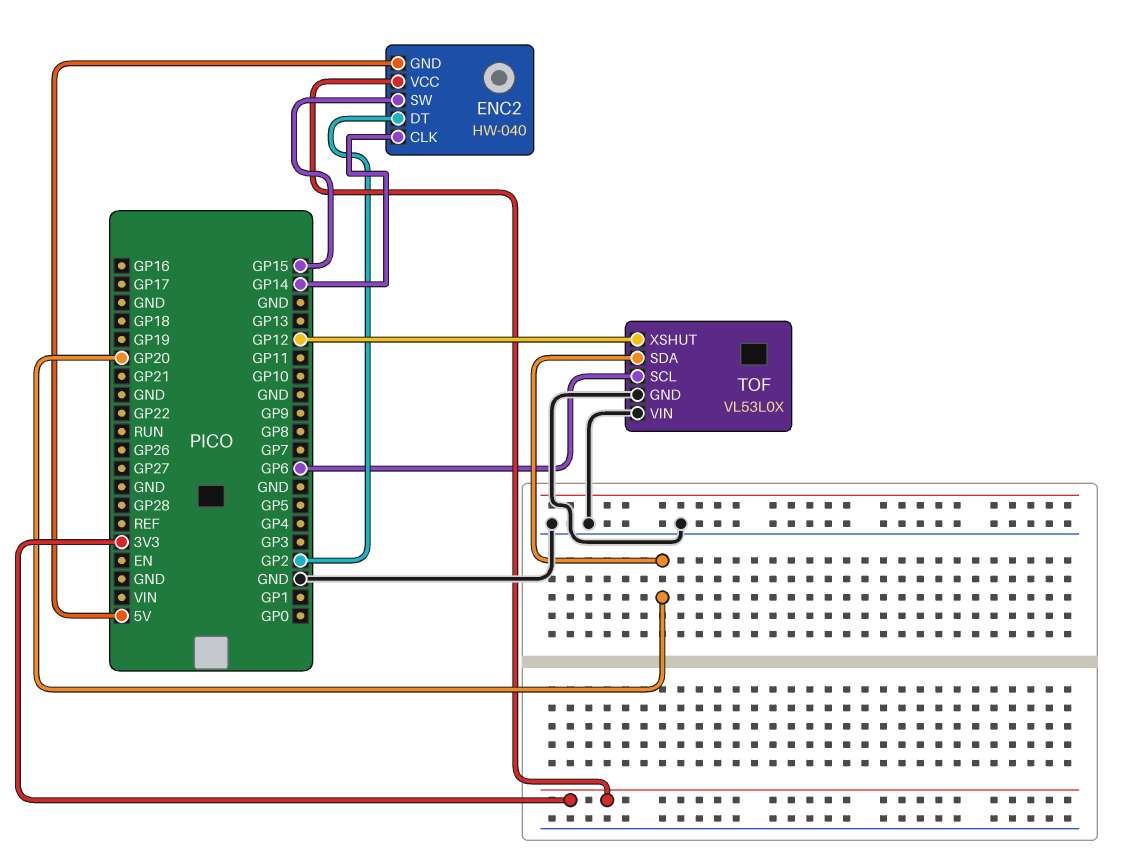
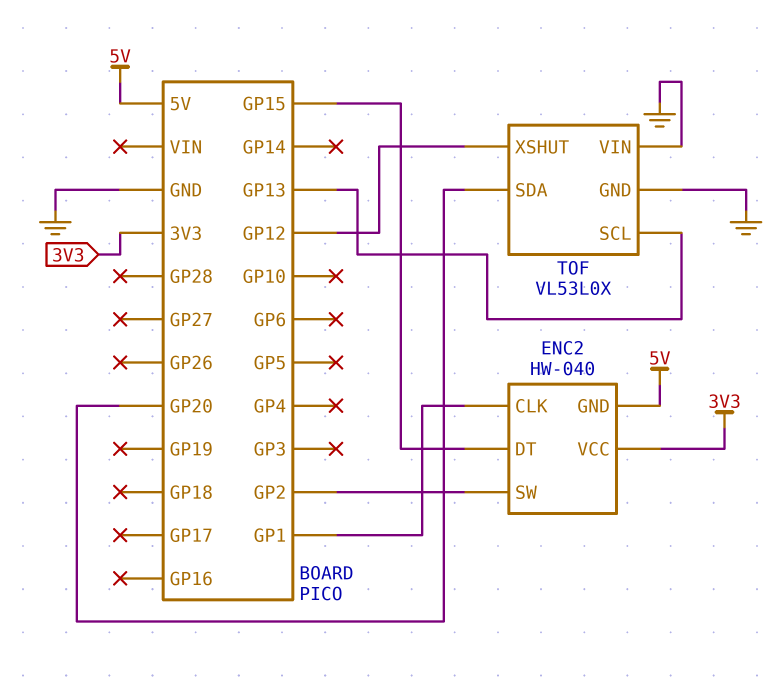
ENC2 pin CLK: GP14 -> GP1
ENC2 pin DT: GP2 -> GP15
ENC2 pin SW: GP15 -> GP2
TOF pin SCL: GP6 -> GP13

